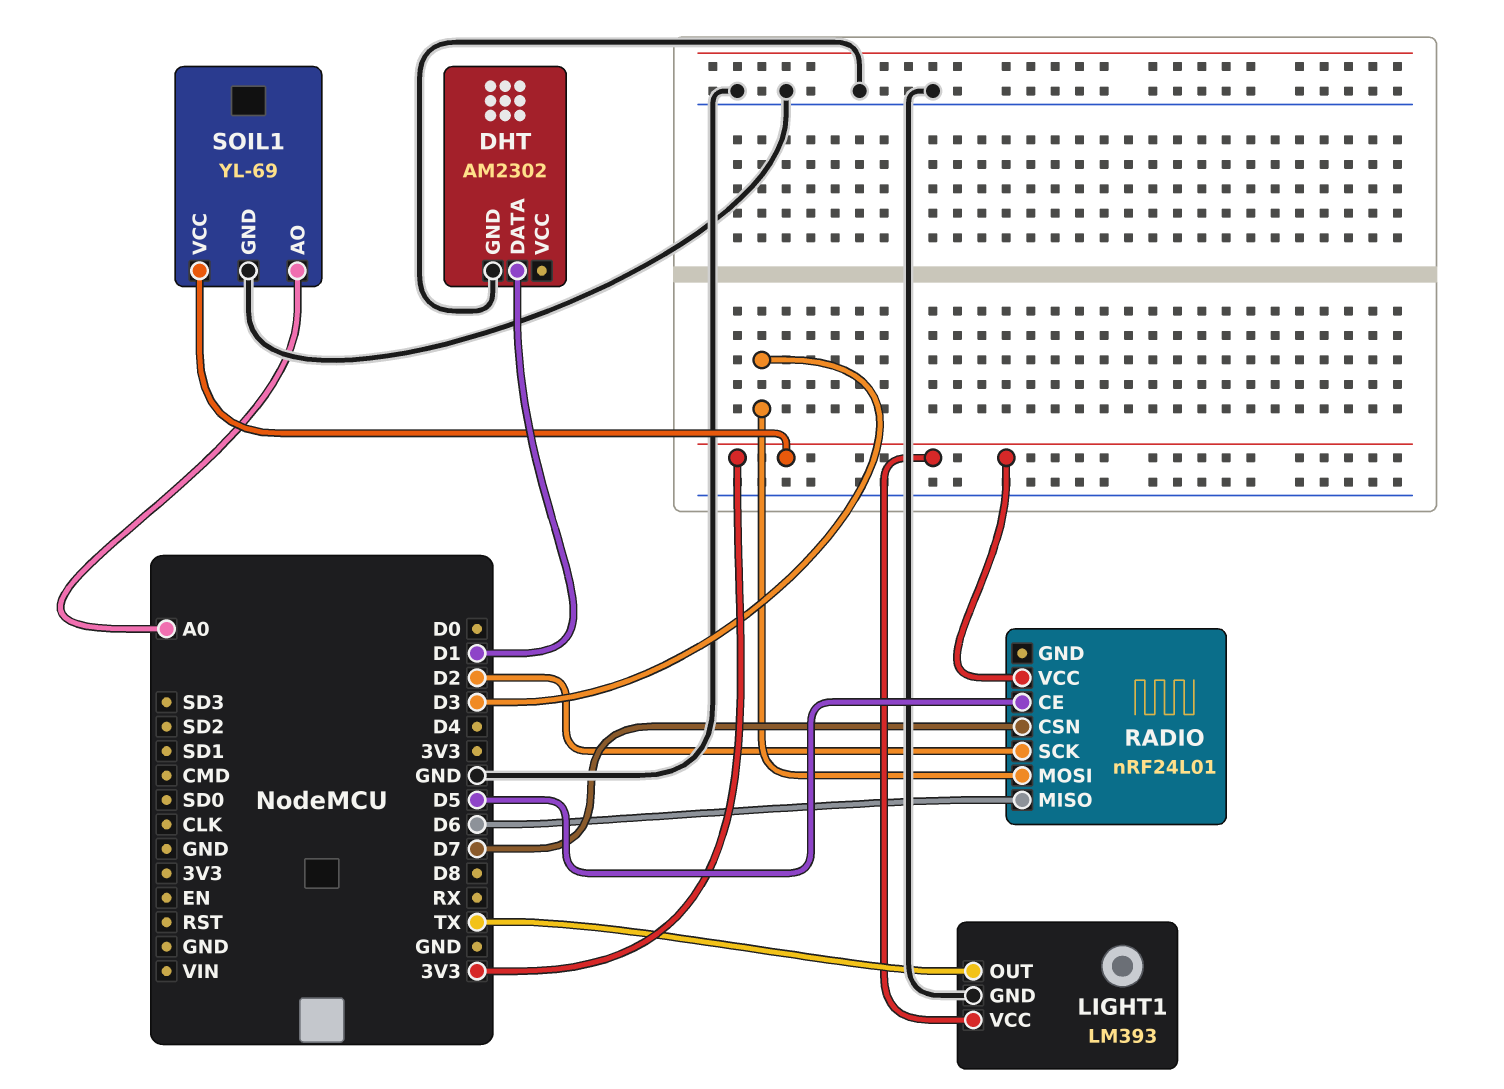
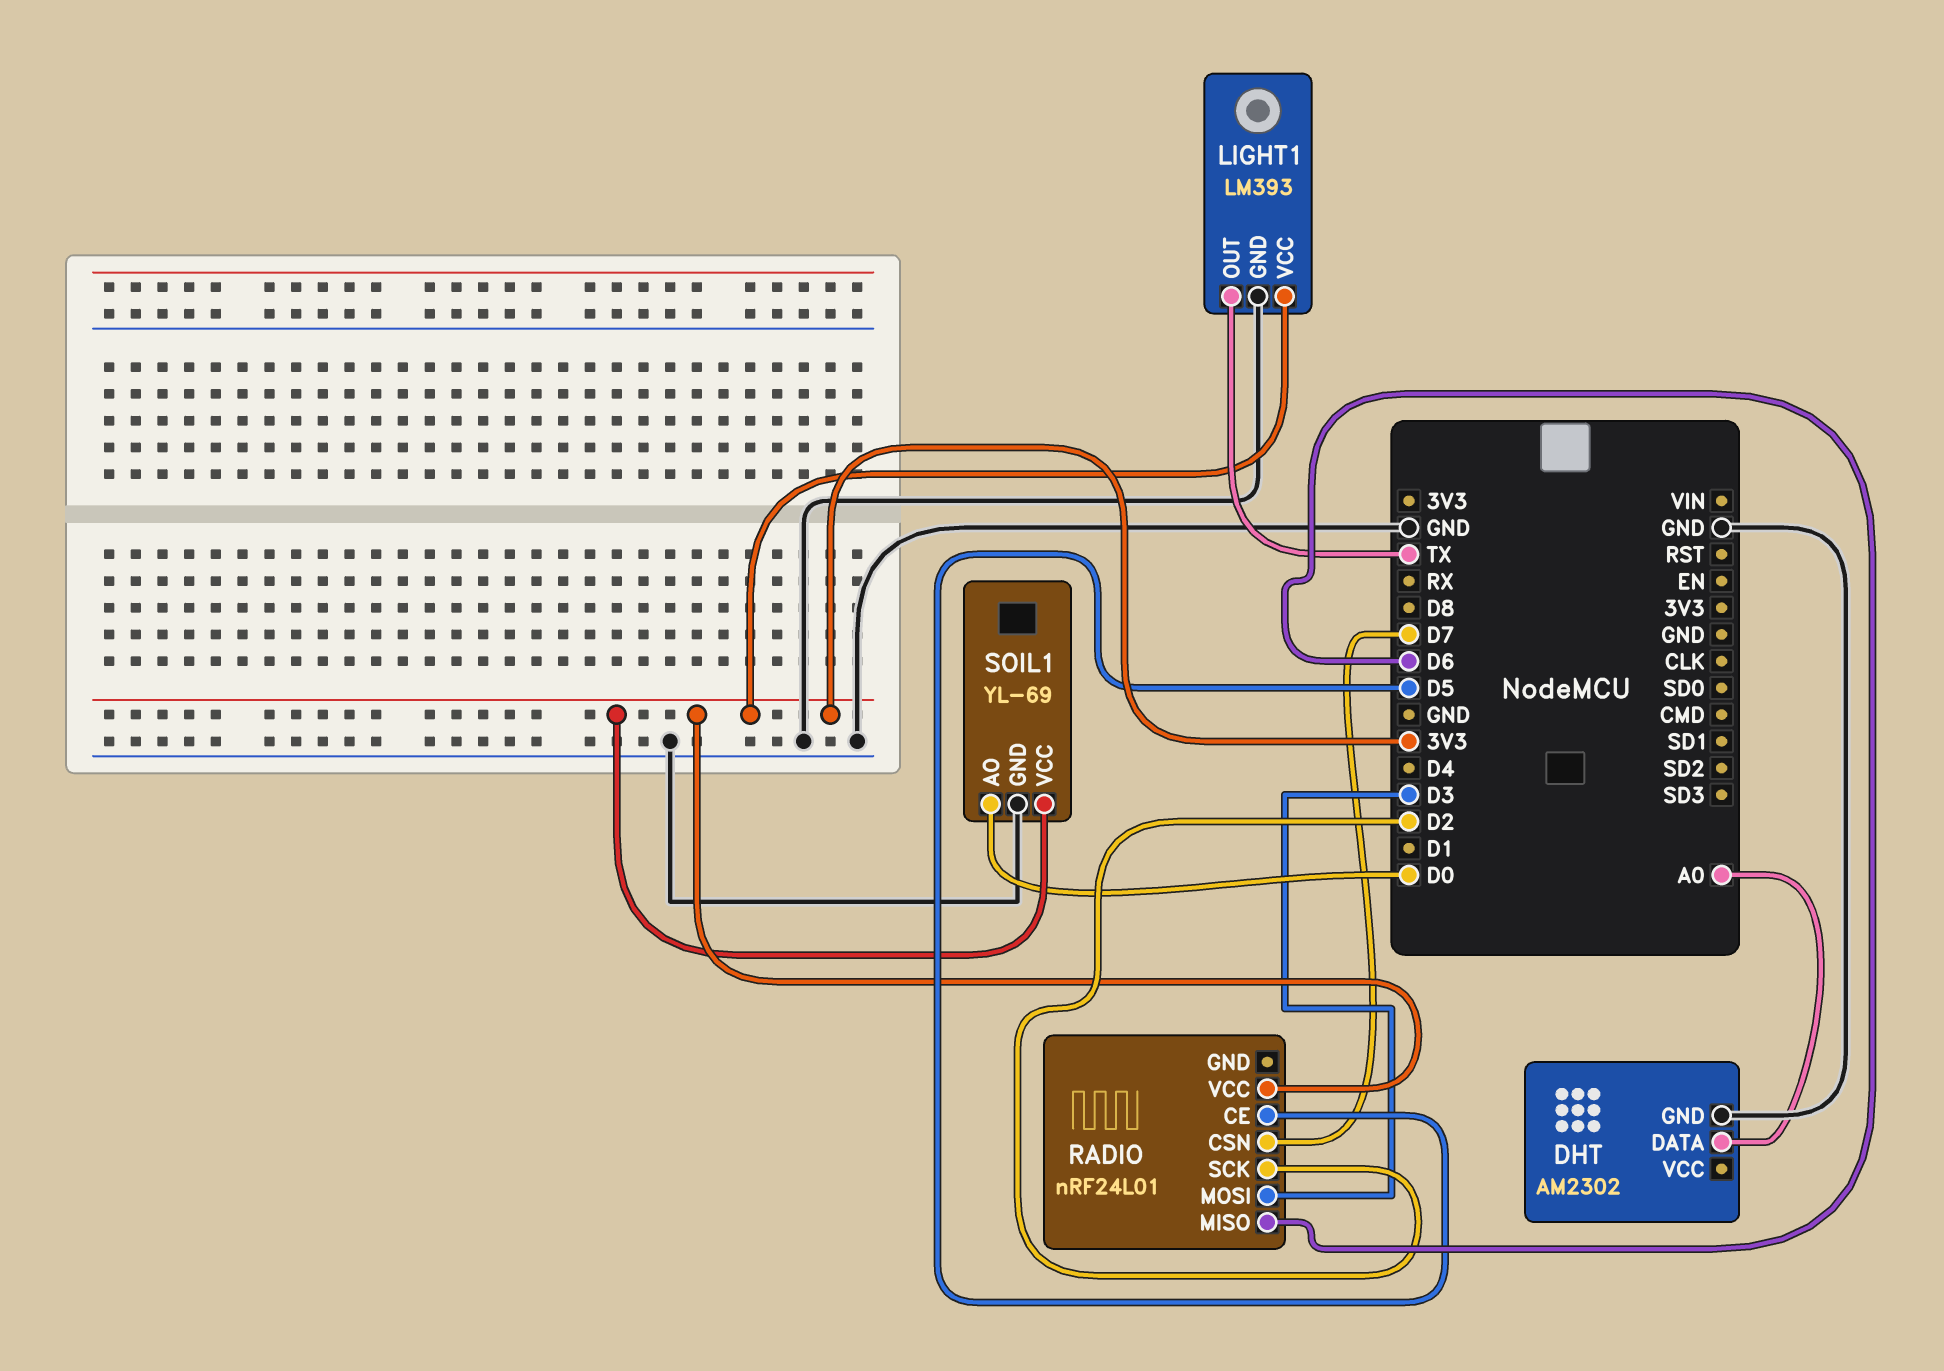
DHT pin DATA: D1 -> A0
SOIL1 pin AO: A0 -> D0

